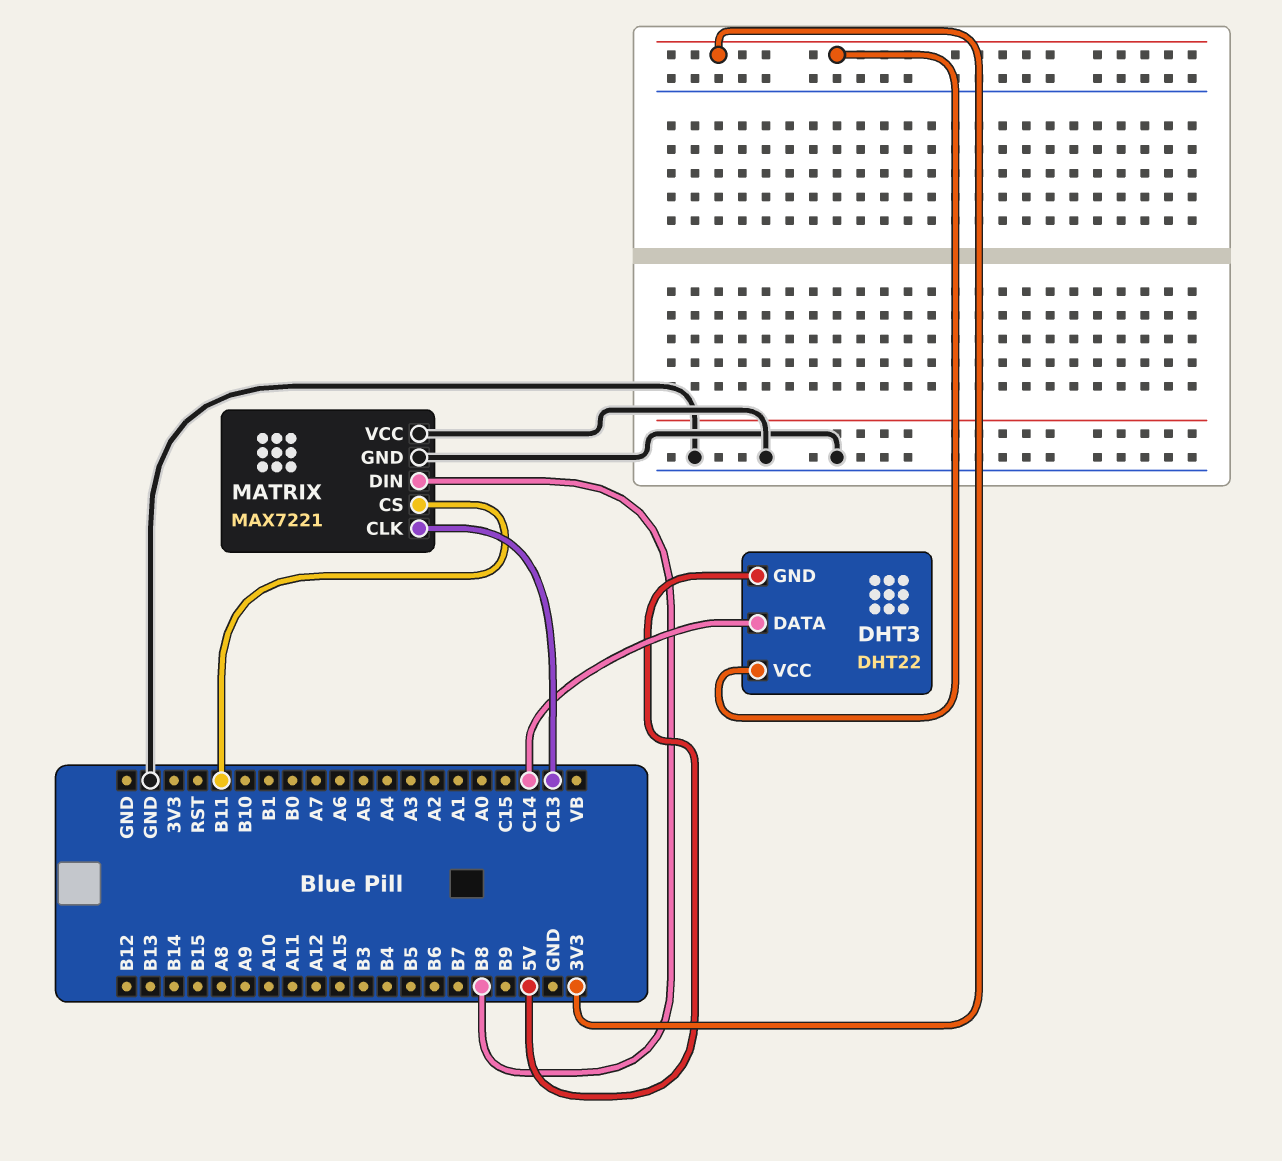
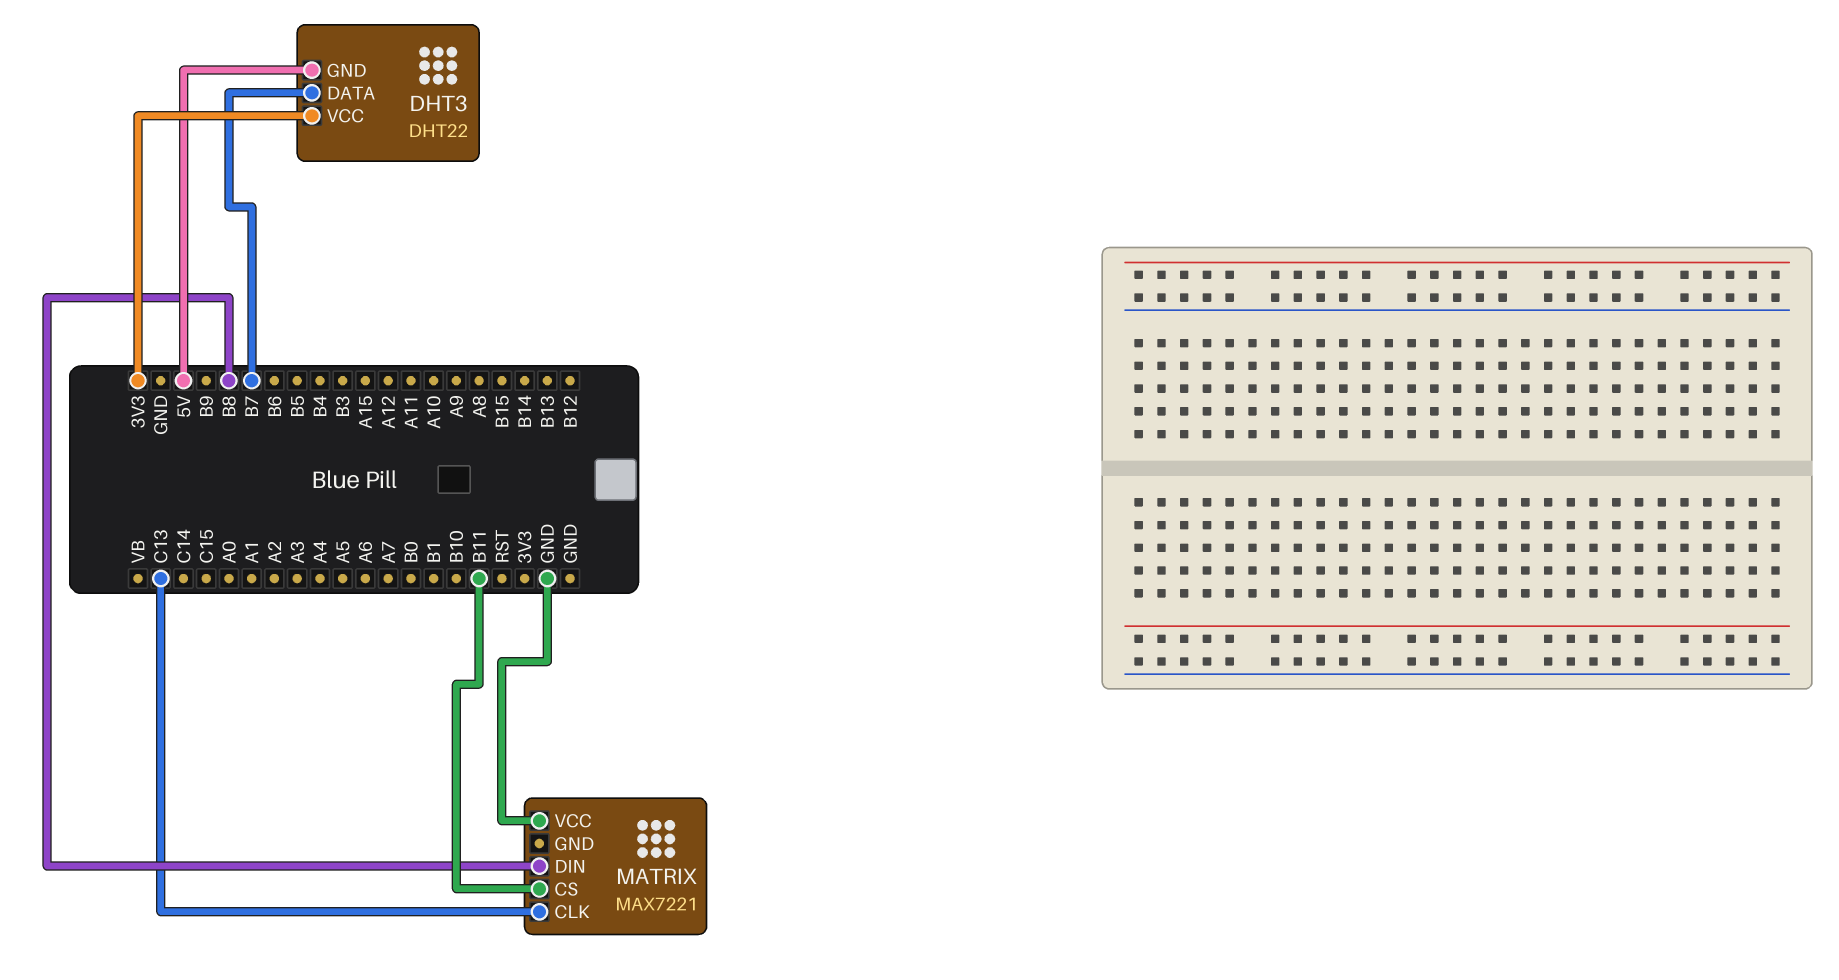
DHT3 pin DATA: C14 -> B7
MATRIX pin GND: GND -> none

